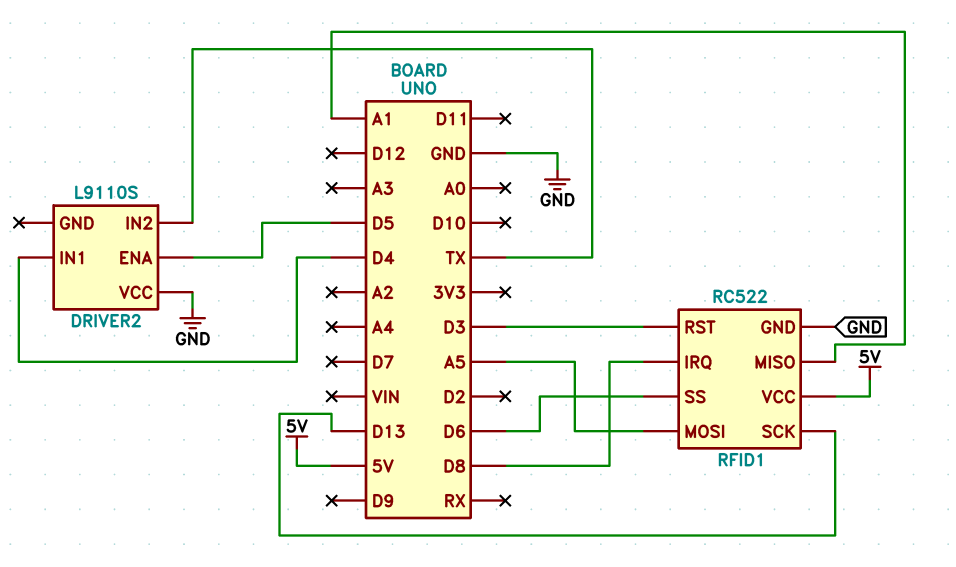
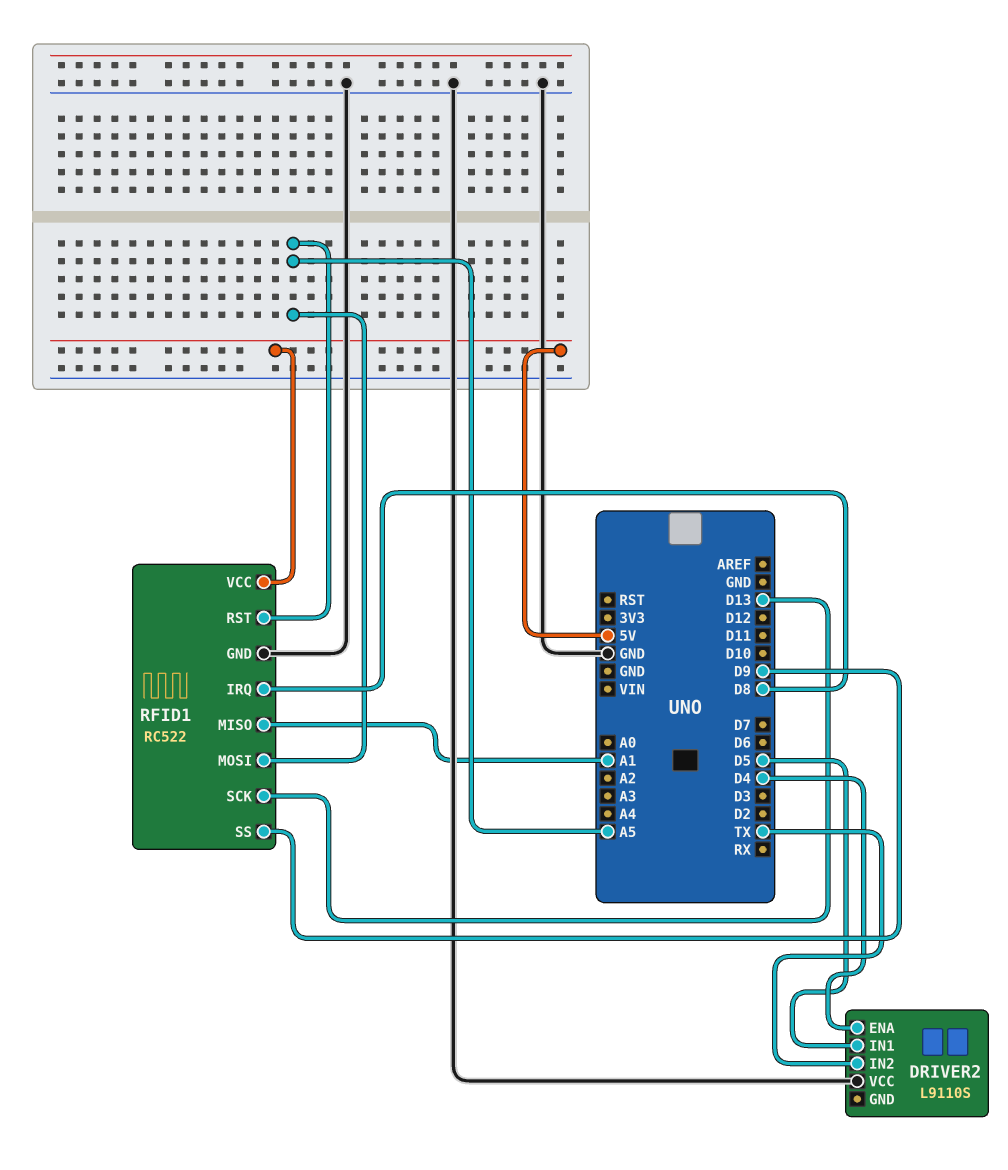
DRIVER2 pin ENA: D5 -> D4
DRIVER2 pin IN1: D4 -> D5
RFID1 pin RST: D3 -> A5
RFID1 pin SS: D6 -> D9

